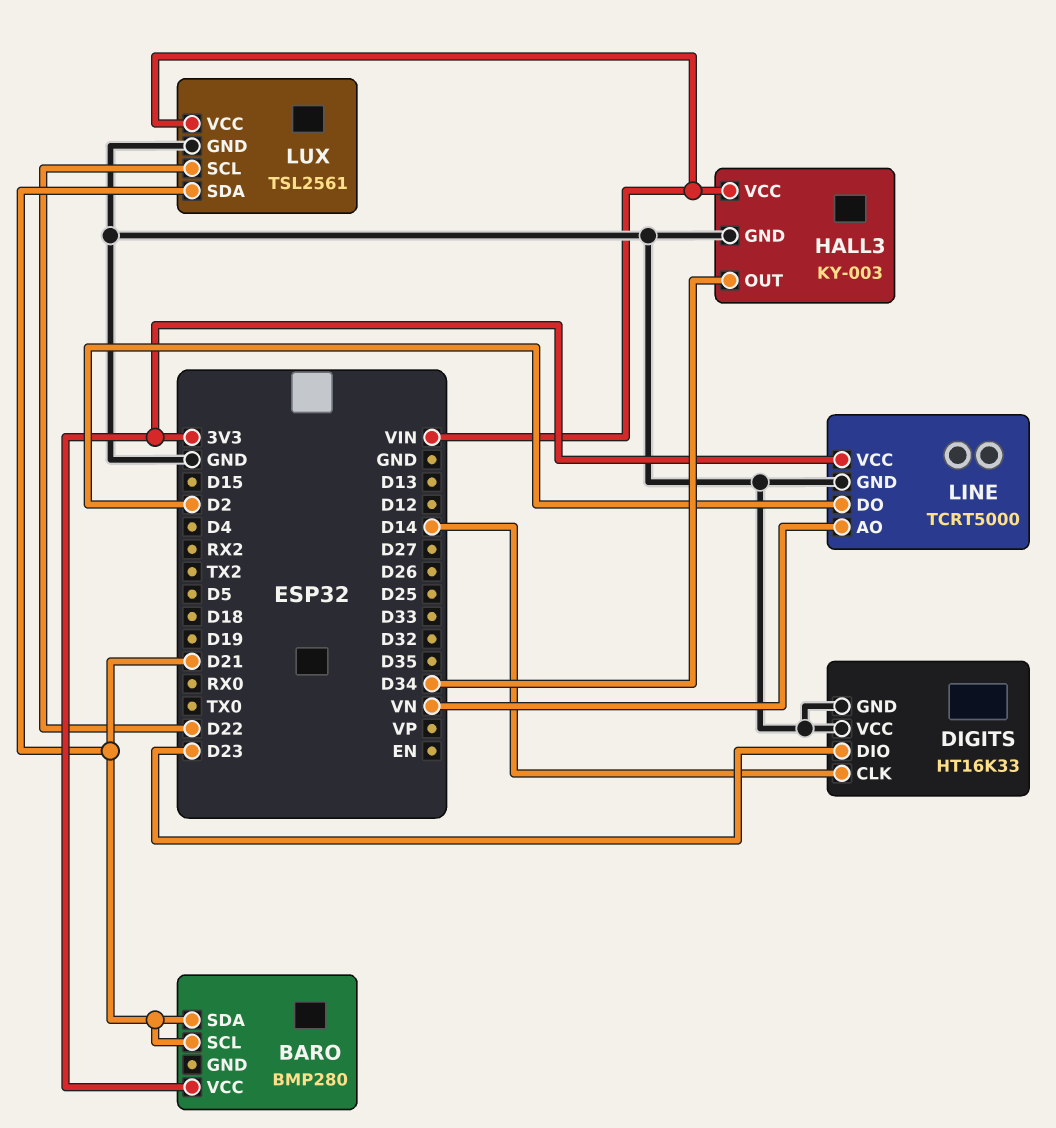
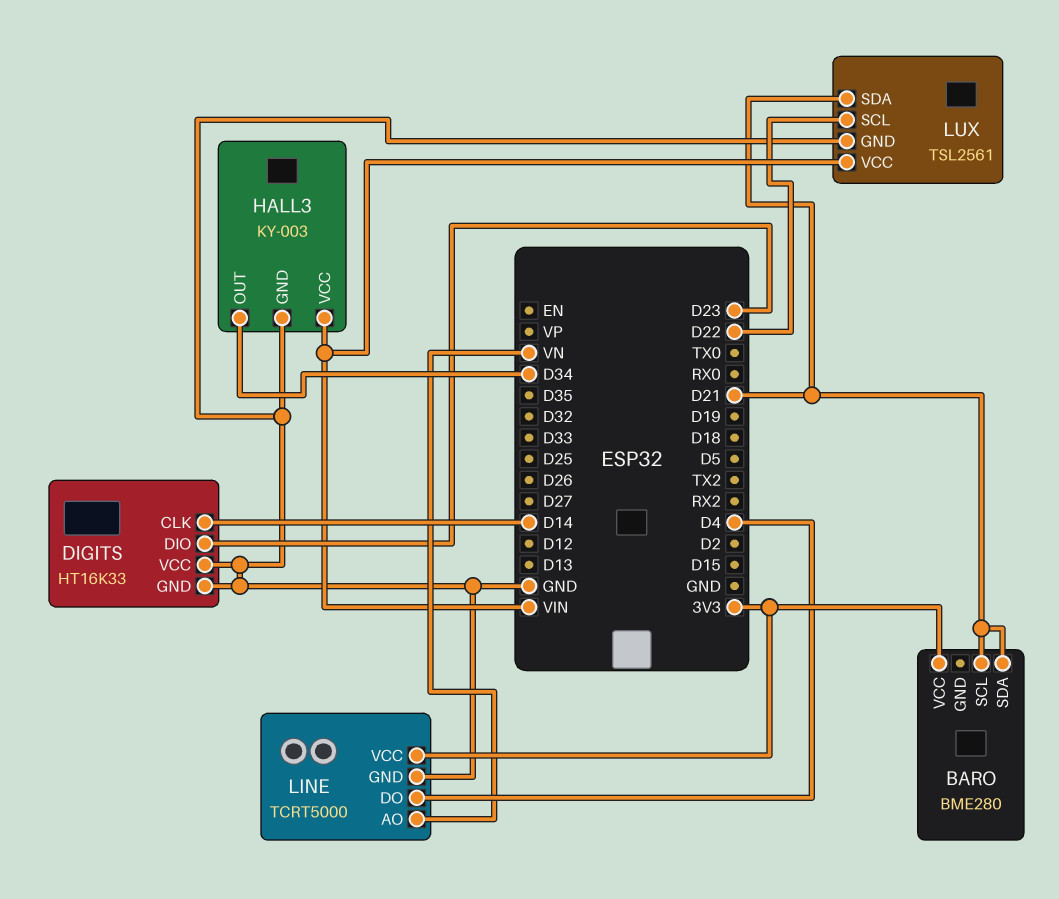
BARO: BMP280 -> BME280
LINE pin DO: D2 -> D4

